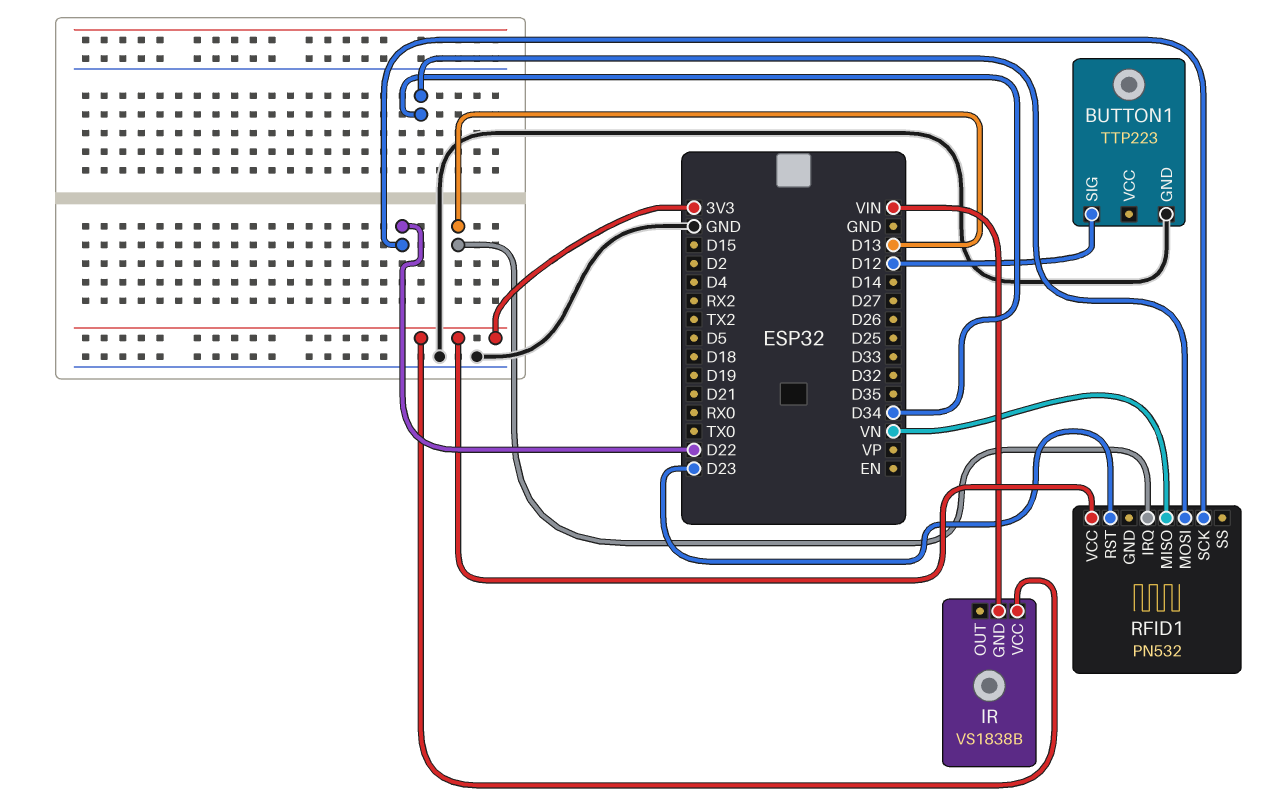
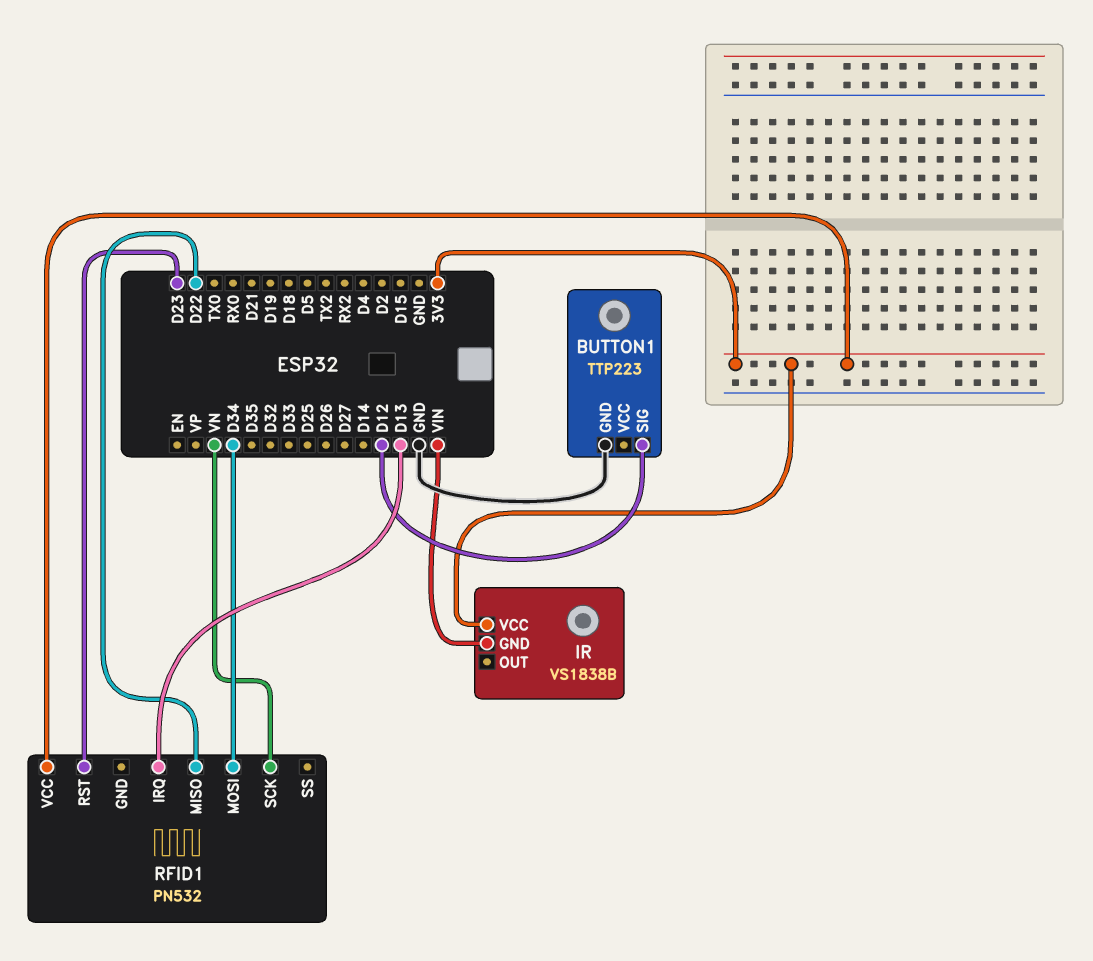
RFID1 pin MISO: VN -> D22
RFID1 pin SCK: D22 -> VN

